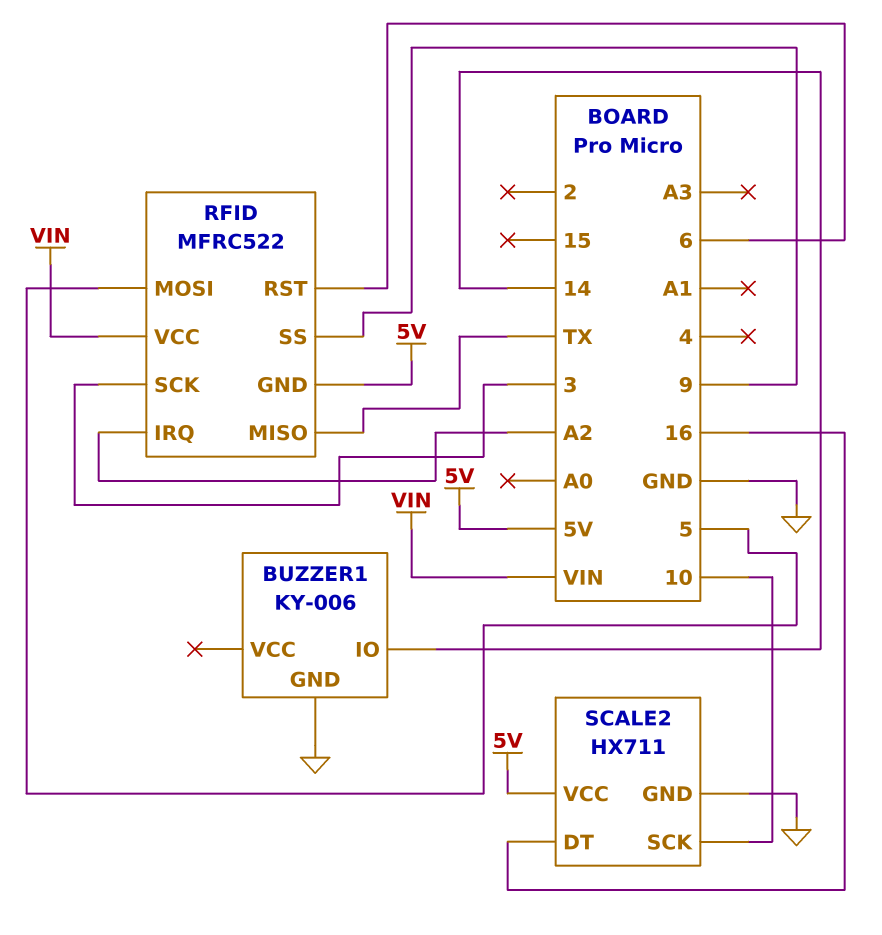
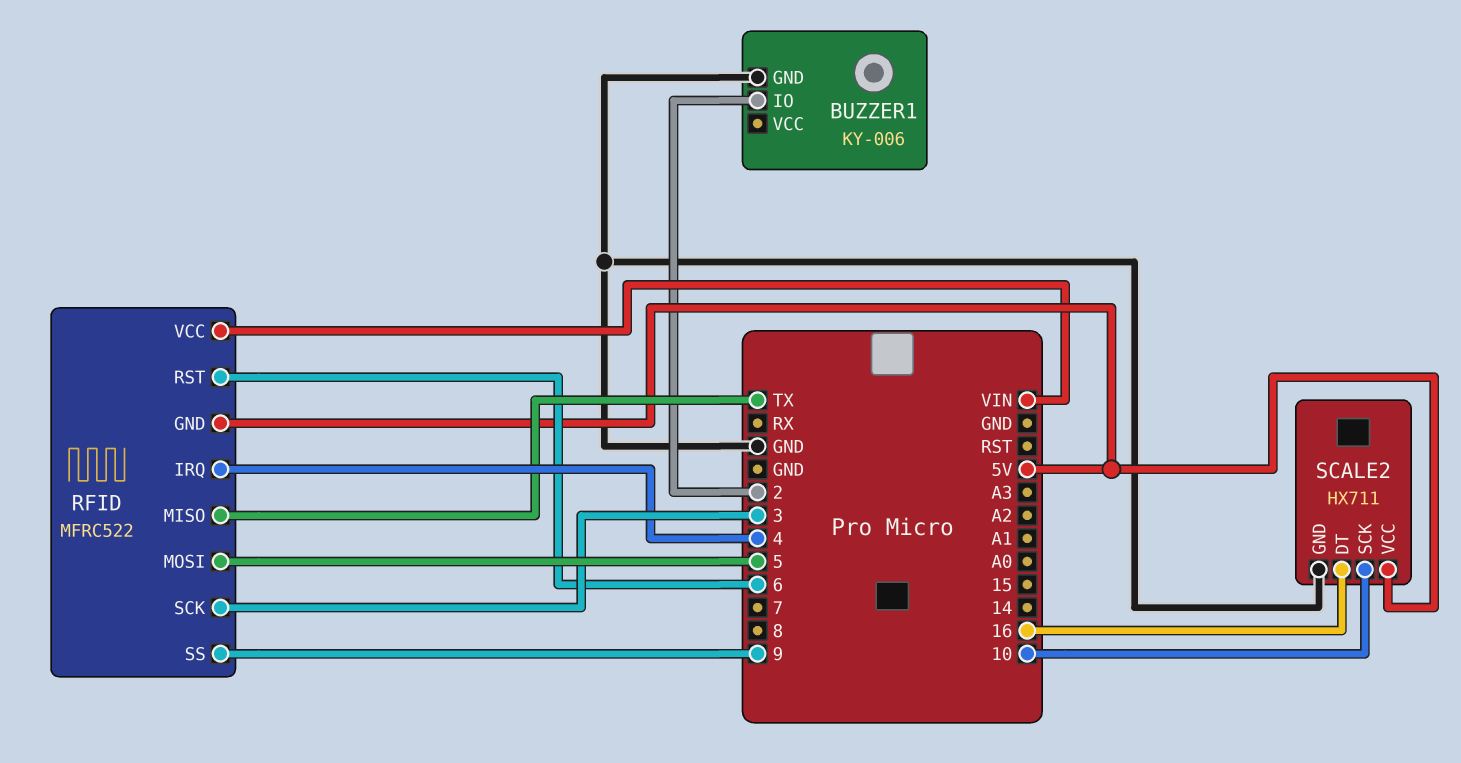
BUZZER1 pin IO: 14 -> 2
RFID pin IRQ: A2 -> 4

